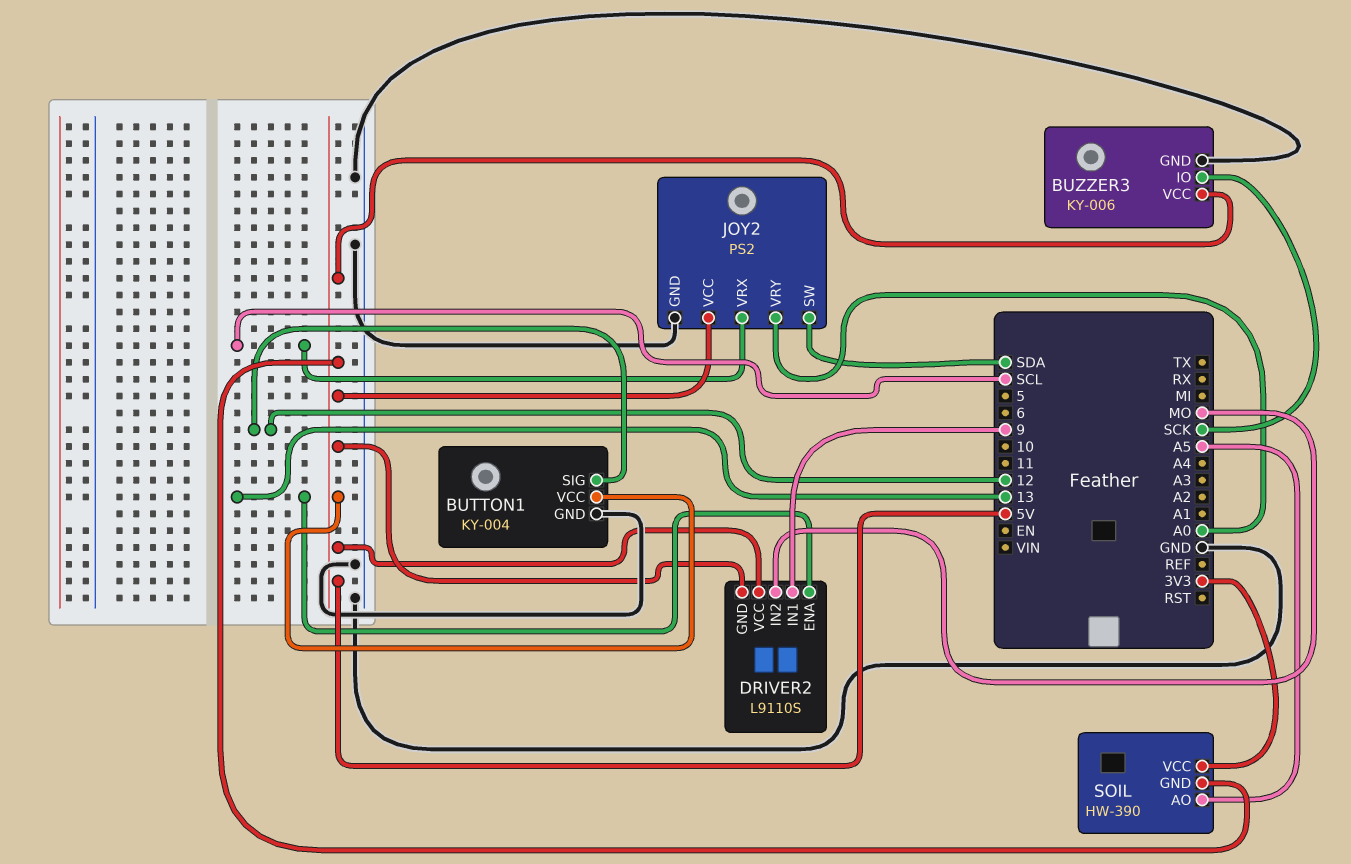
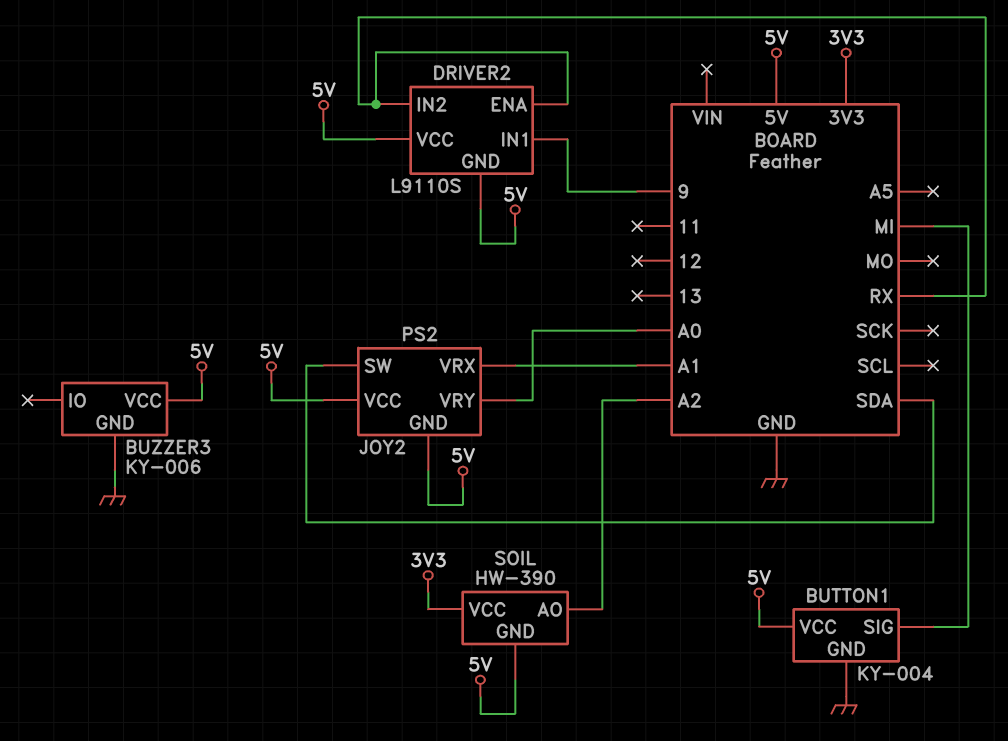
BUTTON1 pin SIG: 12 -> MI
BUZZER3 pin IO: SCK -> none
DRIVER2 pin ENA: 13 -> RX
DRIVER2 pin IN2: MO -> RX
JOY2 pin GND: GND -> 5V
JOY2 pin VRX: SCL -> A1
SOIL pin AO: A5 -> A2

